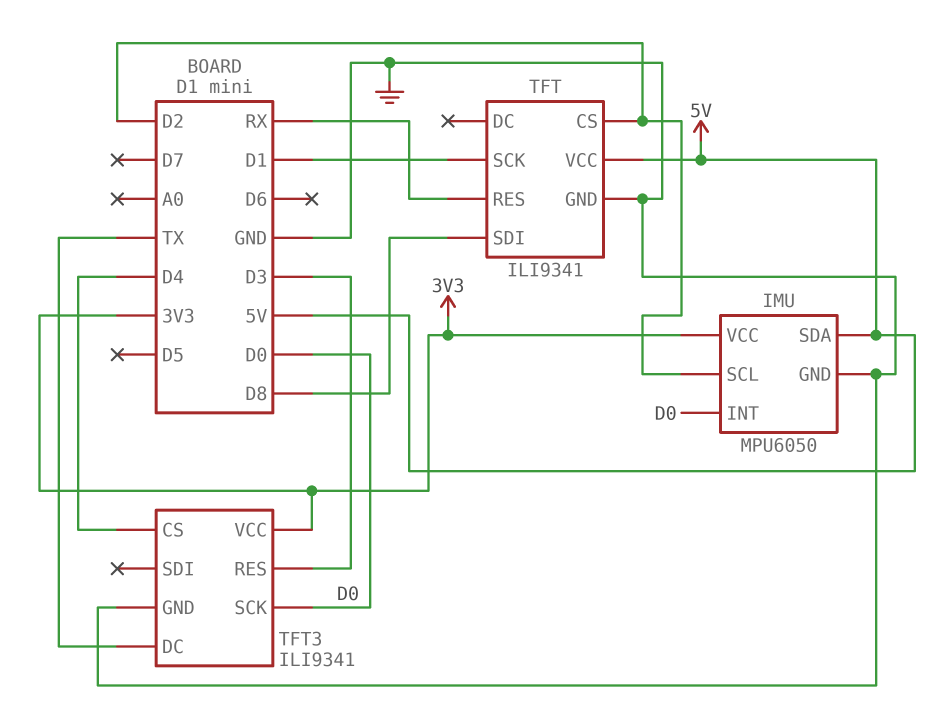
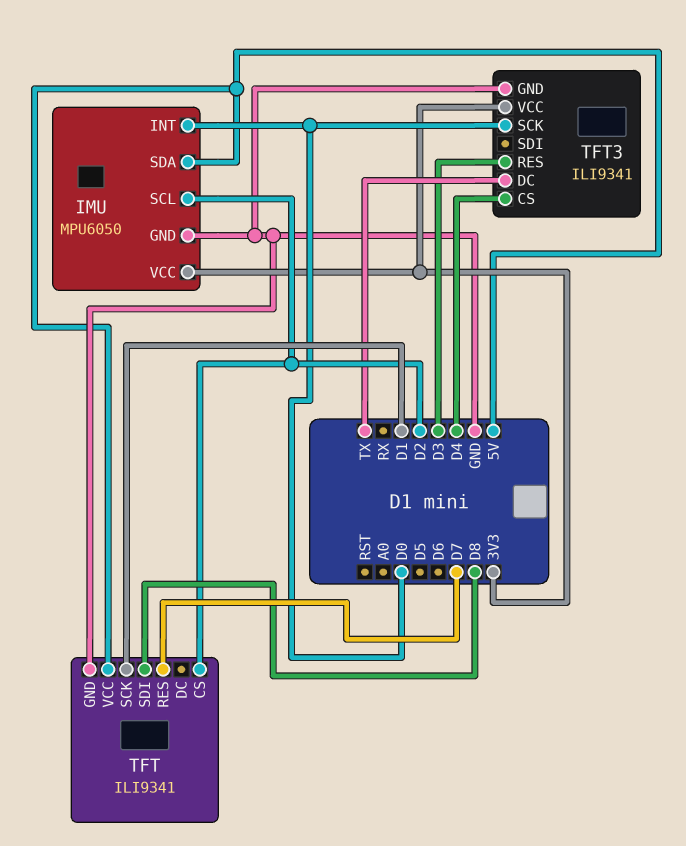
TFT pin RES: RX -> D7

